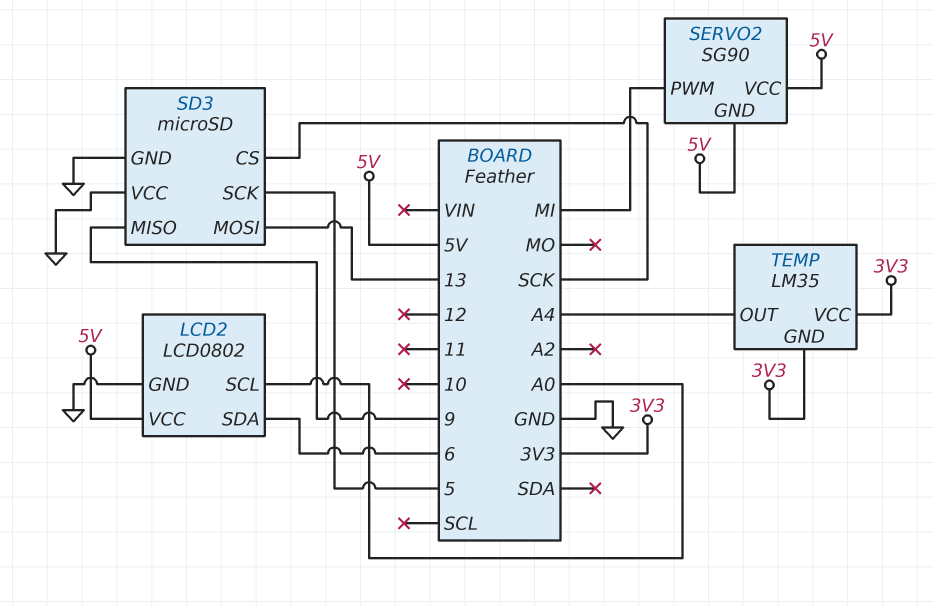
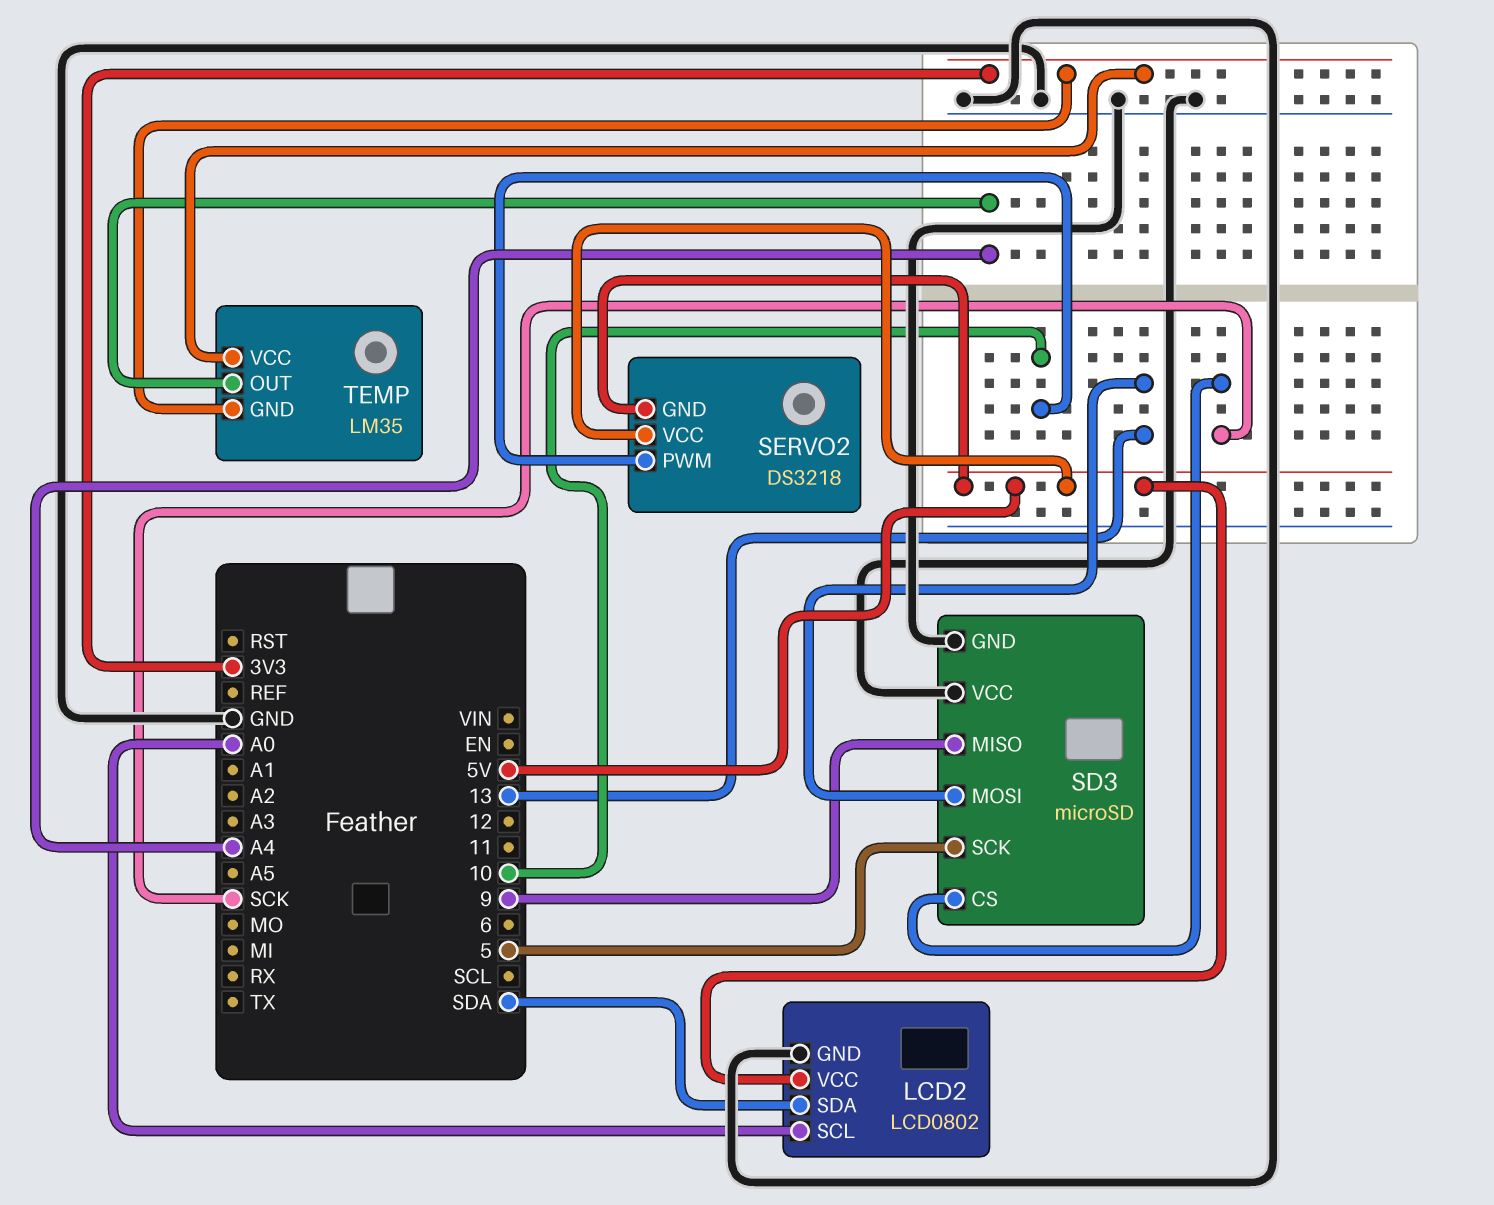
LCD2 pin SDA: 6 -> SDA
SERVO2: SG90 -> DS3218
SERVO2 pin PWM: MI -> 10

